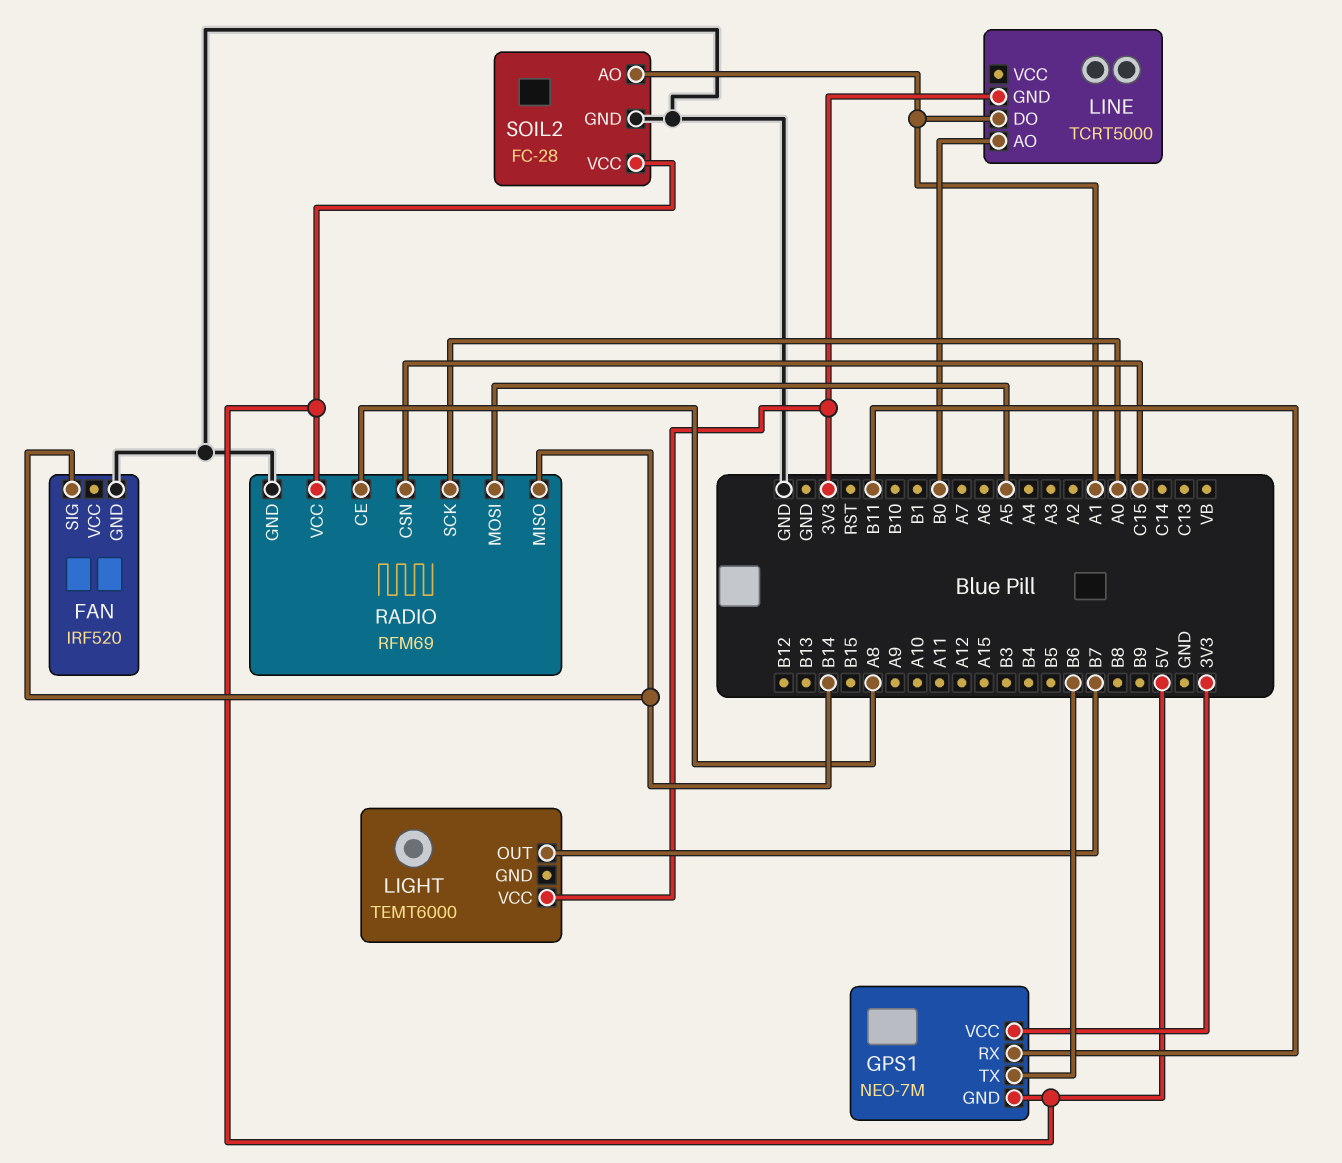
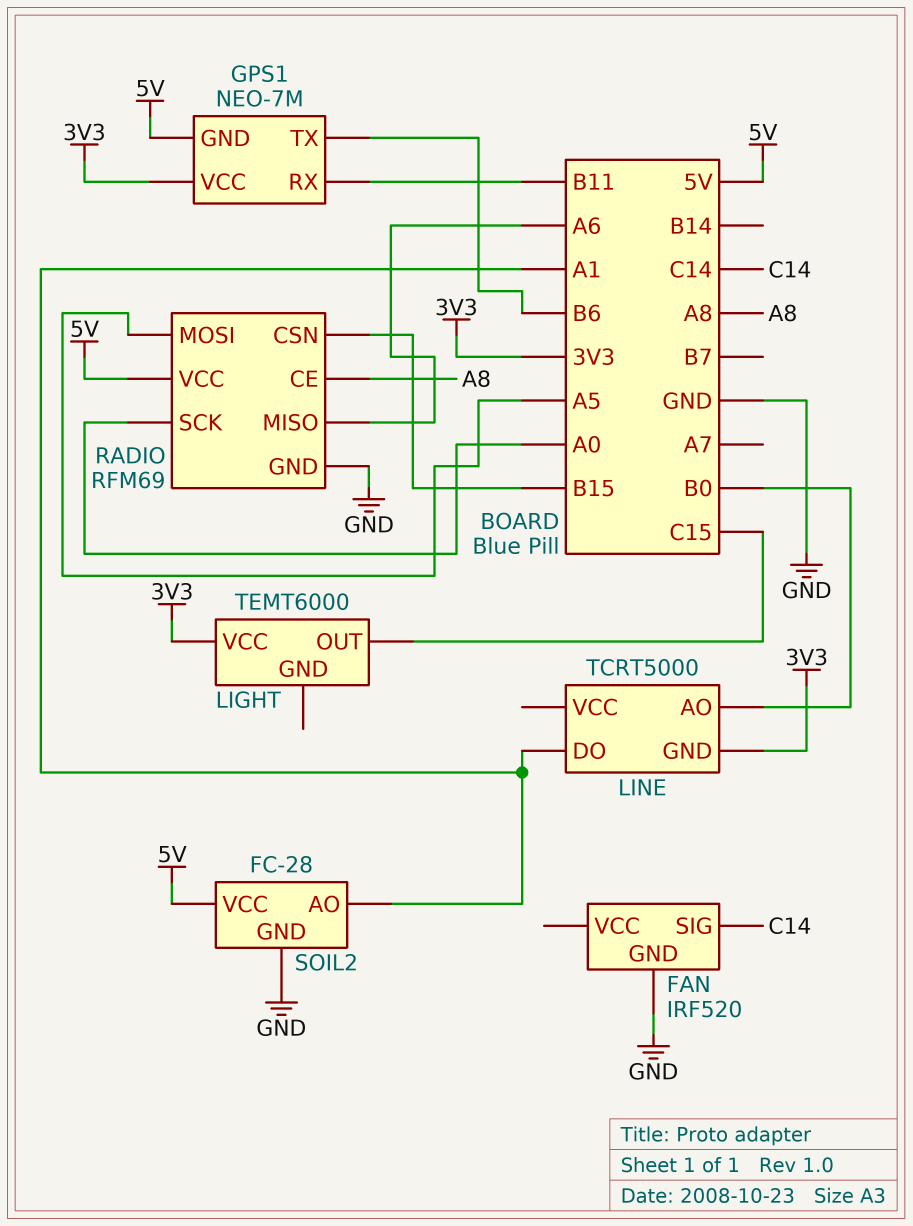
FAN pin SIG: B14 -> C14
LIGHT pin OUT: B7 -> C15
RADIO pin CSN: C15 -> B15
RADIO pin MISO: B14 -> A6

